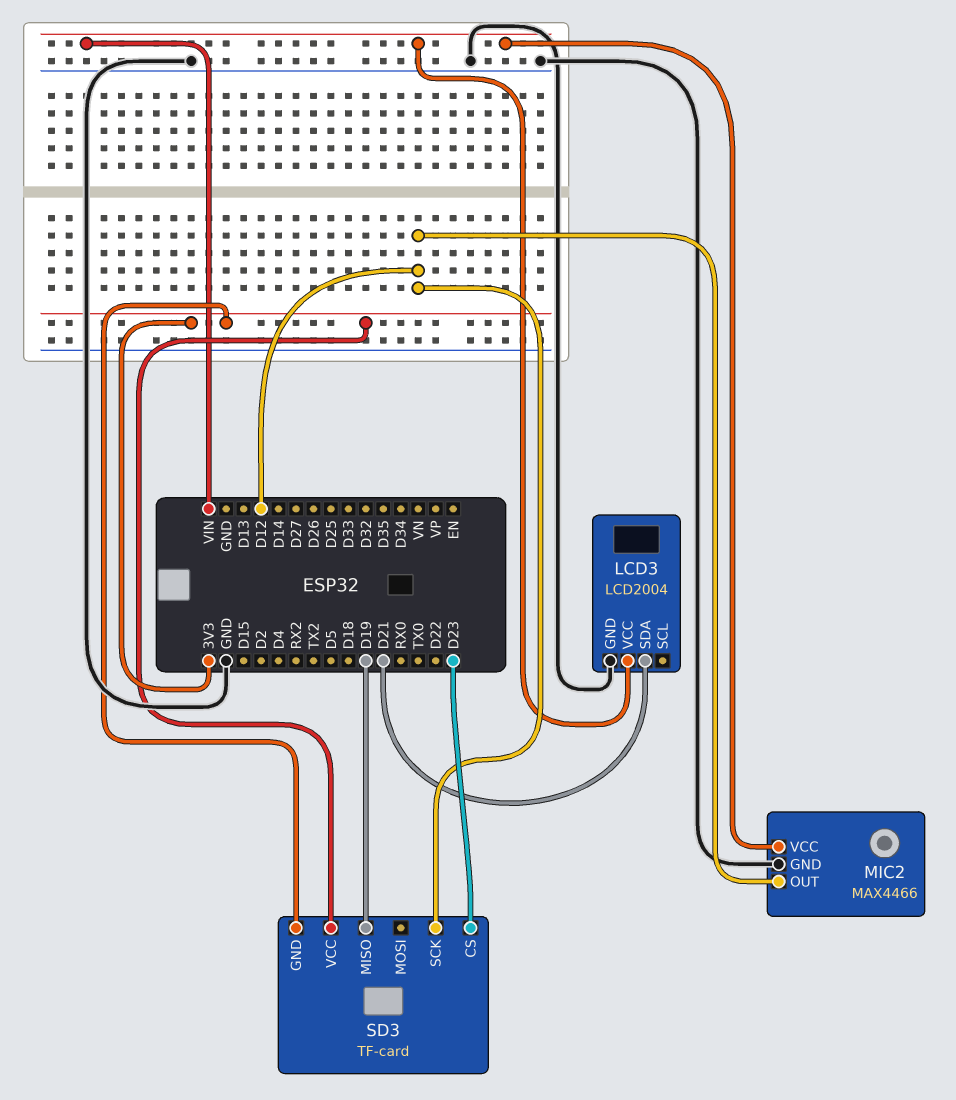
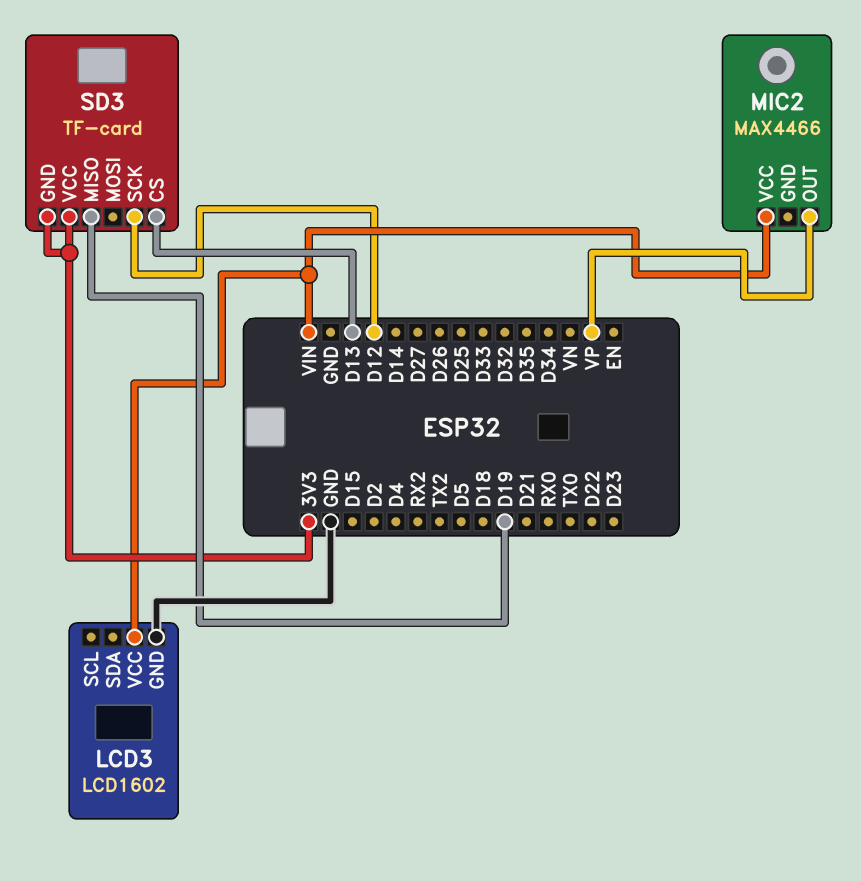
LCD3: LCD2004 -> LCD1602
LCD3 pin SDA: D21 -> none
MIC2 pin GND: GND -> none
MIC2 pin OUT: D12 -> VP
SD3 pin CS: D23 -> D13

